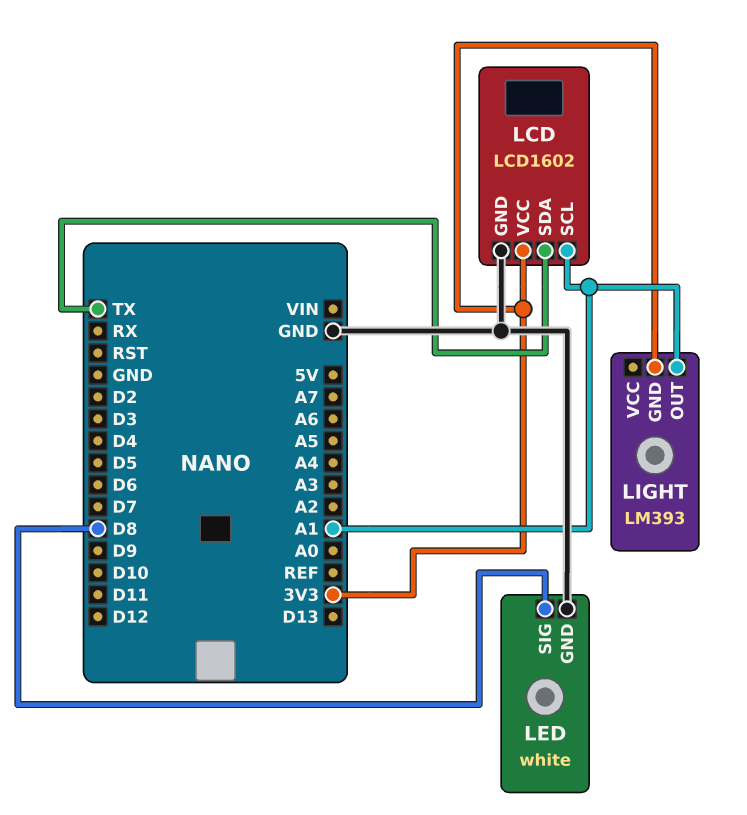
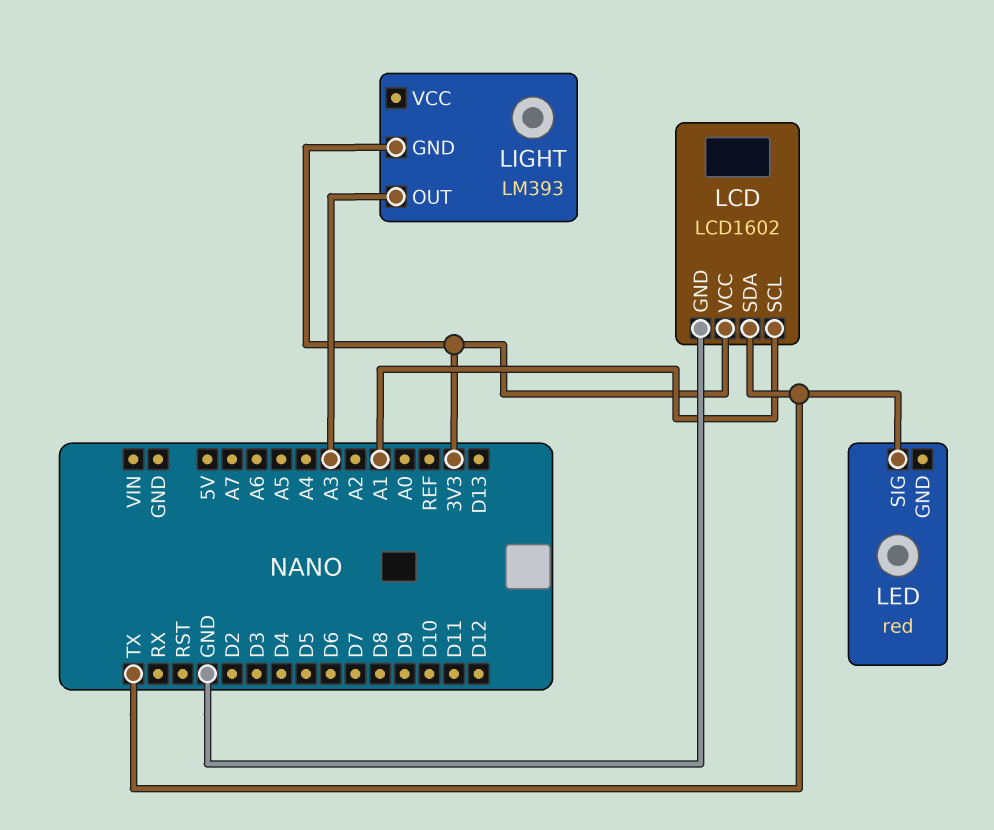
LED: white -> red
LED pin GND: GND -> none
LED pin SIG: D8 -> TX
LIGHT pin OUT: A1 -> A3

